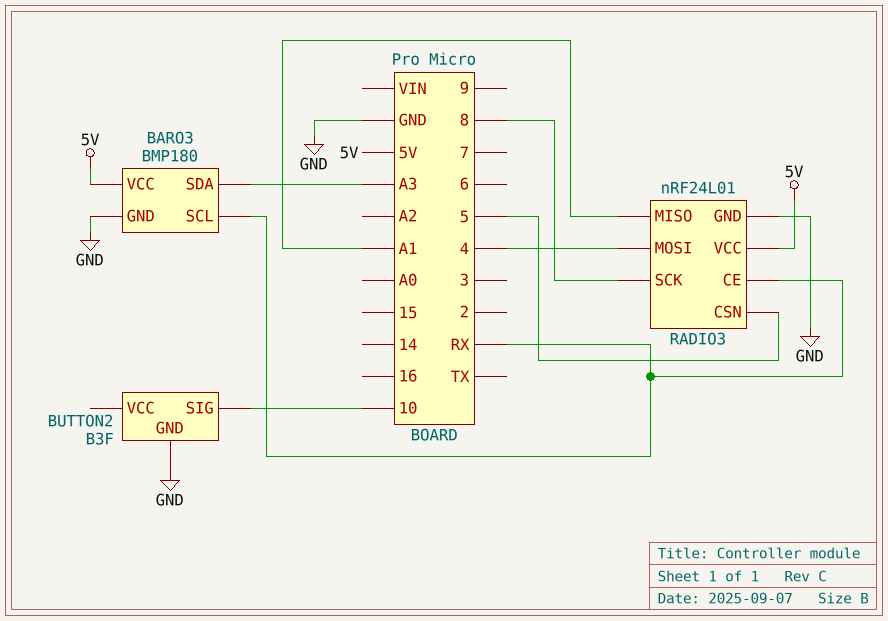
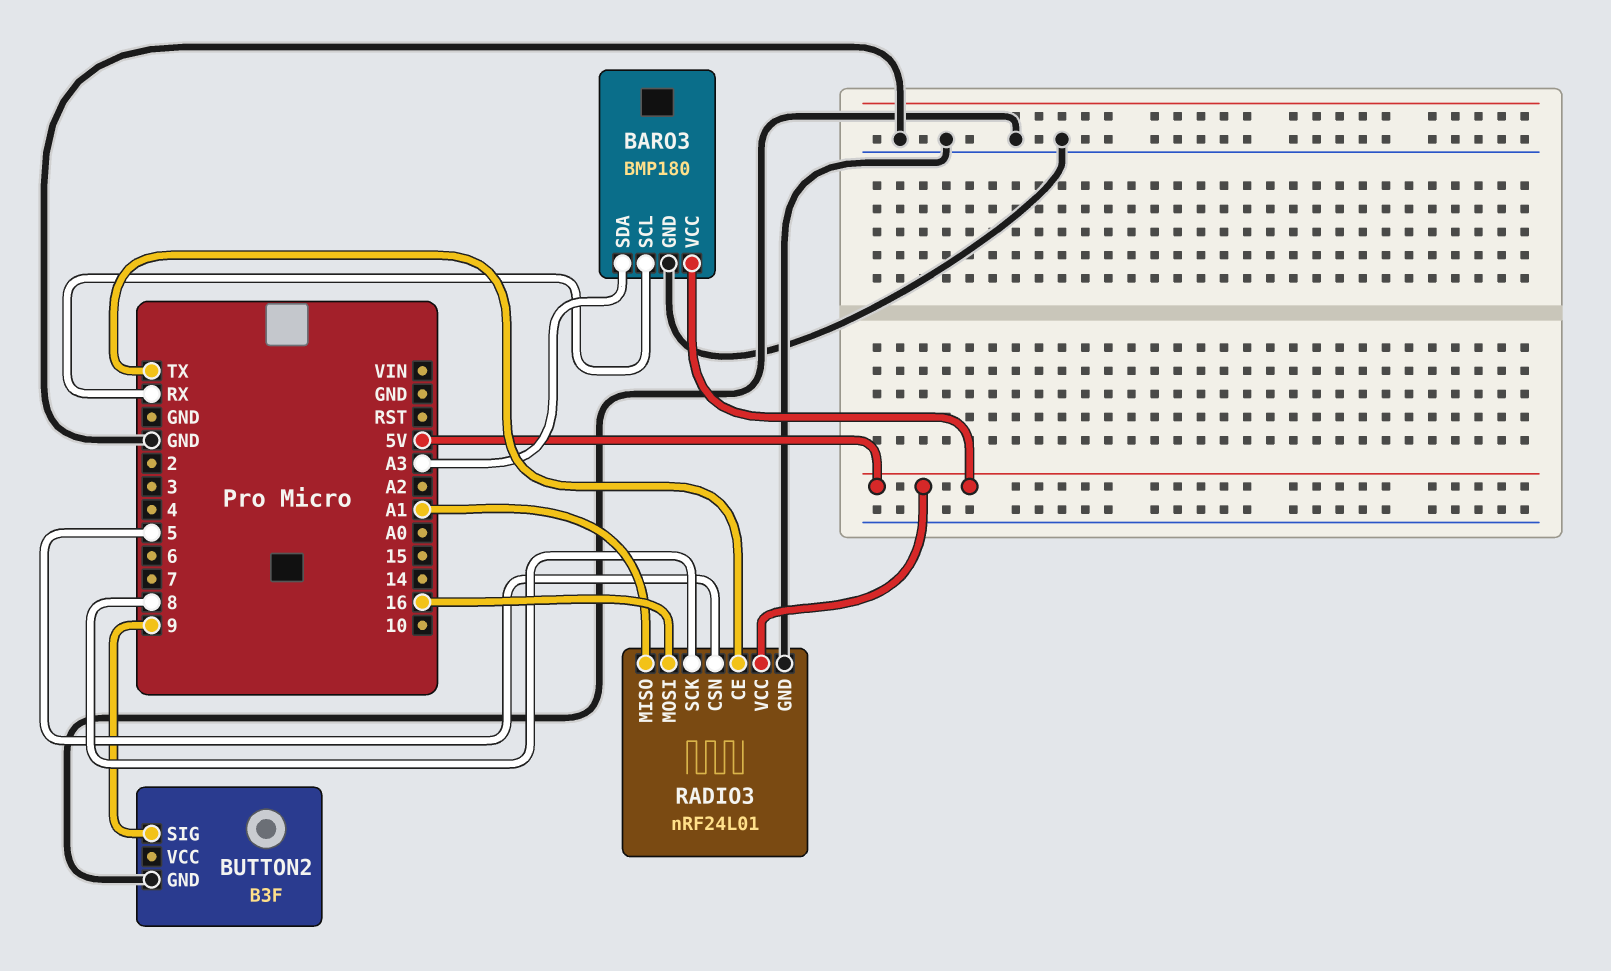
BUTTON2 pin SIG: 10 -> 9
RADIO3 pin CE: RX -> TX
RADIO3 pin MOSI: 4 -> 16

